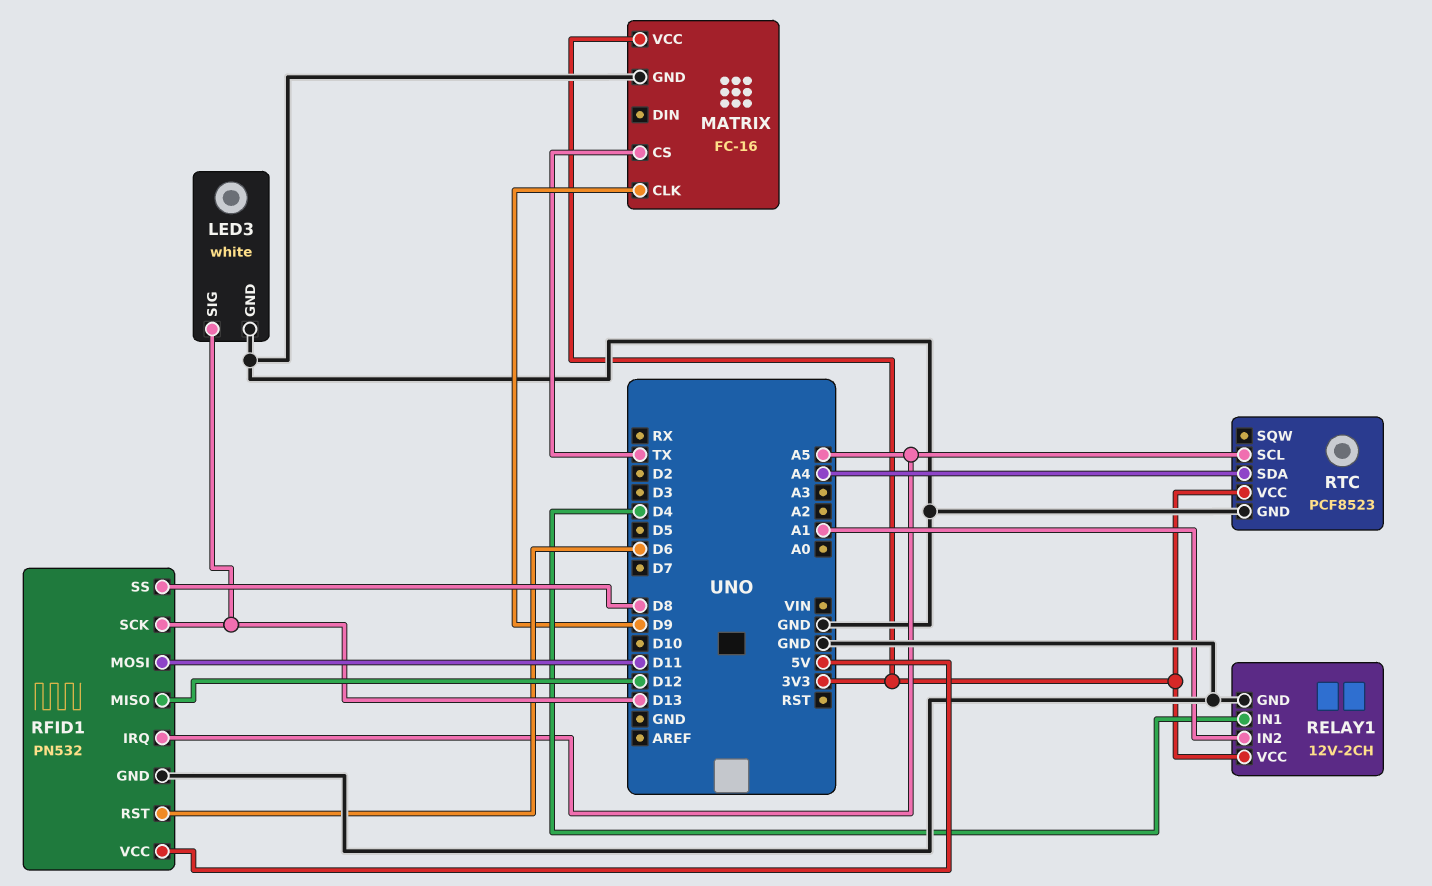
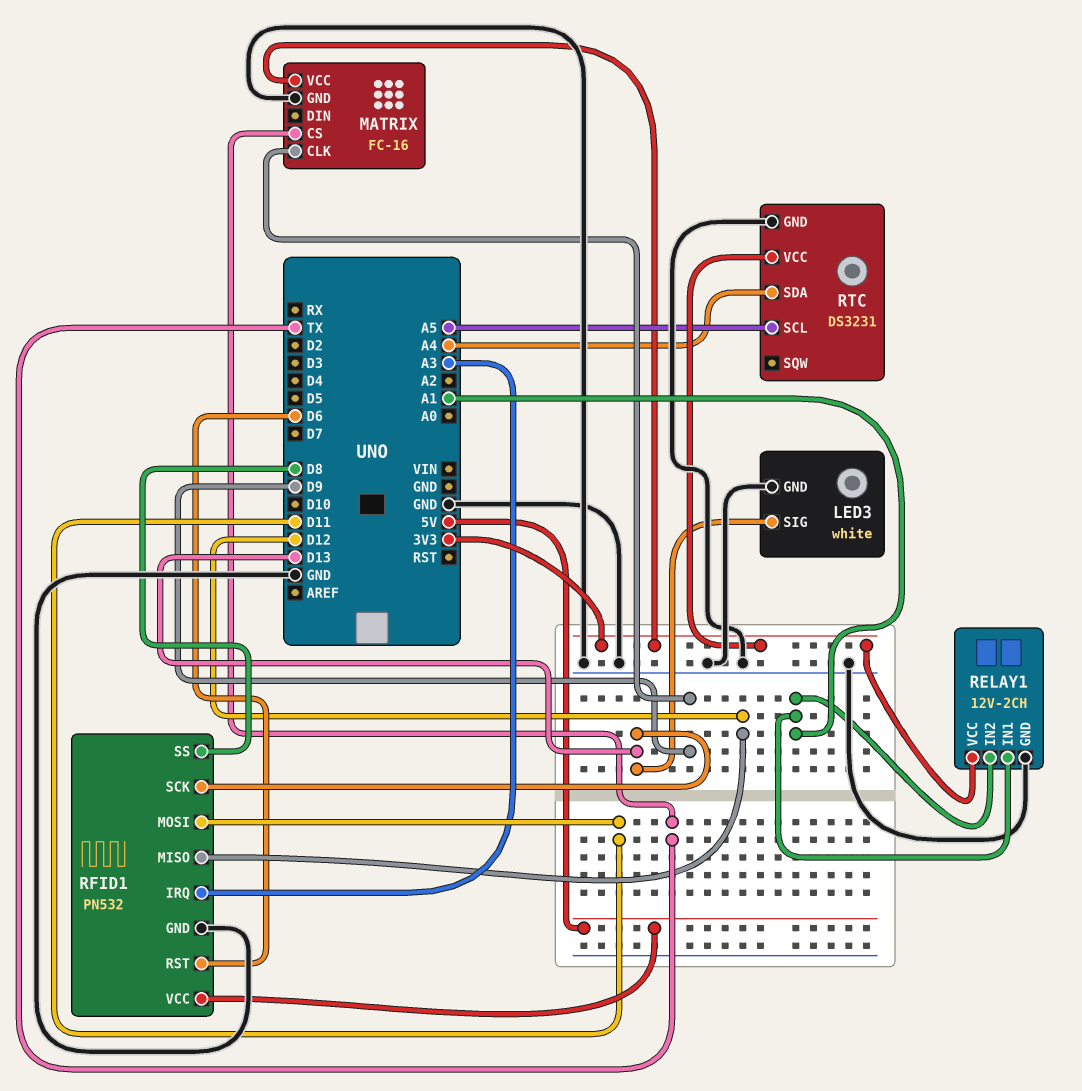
RELAY1 pin IN1: D4 -> A1
RFID1 pin IRQ: A5 -> A3
RTC: PCF8523 -> DS3231

